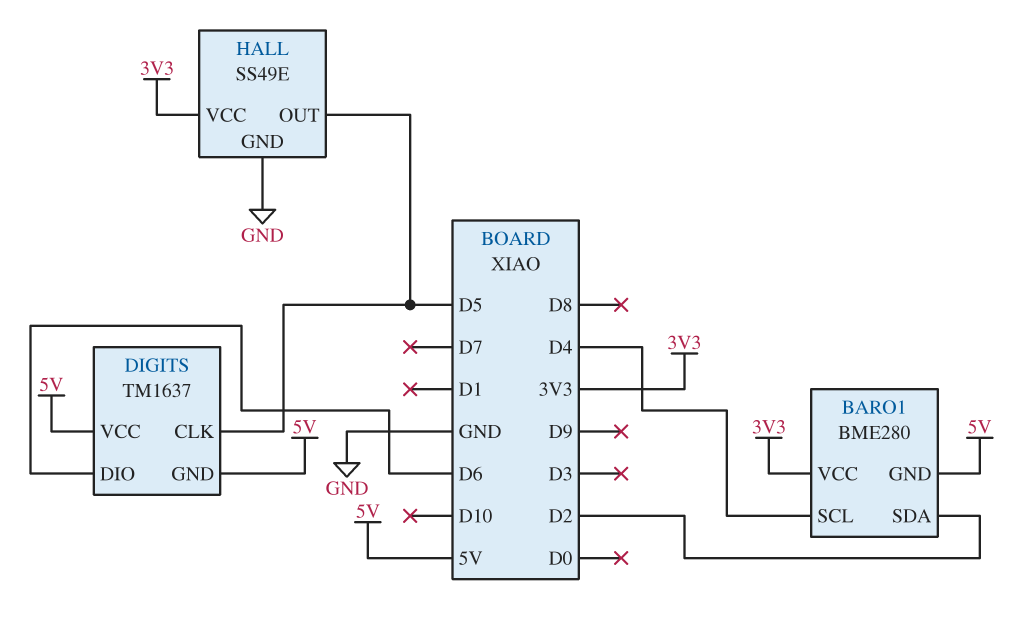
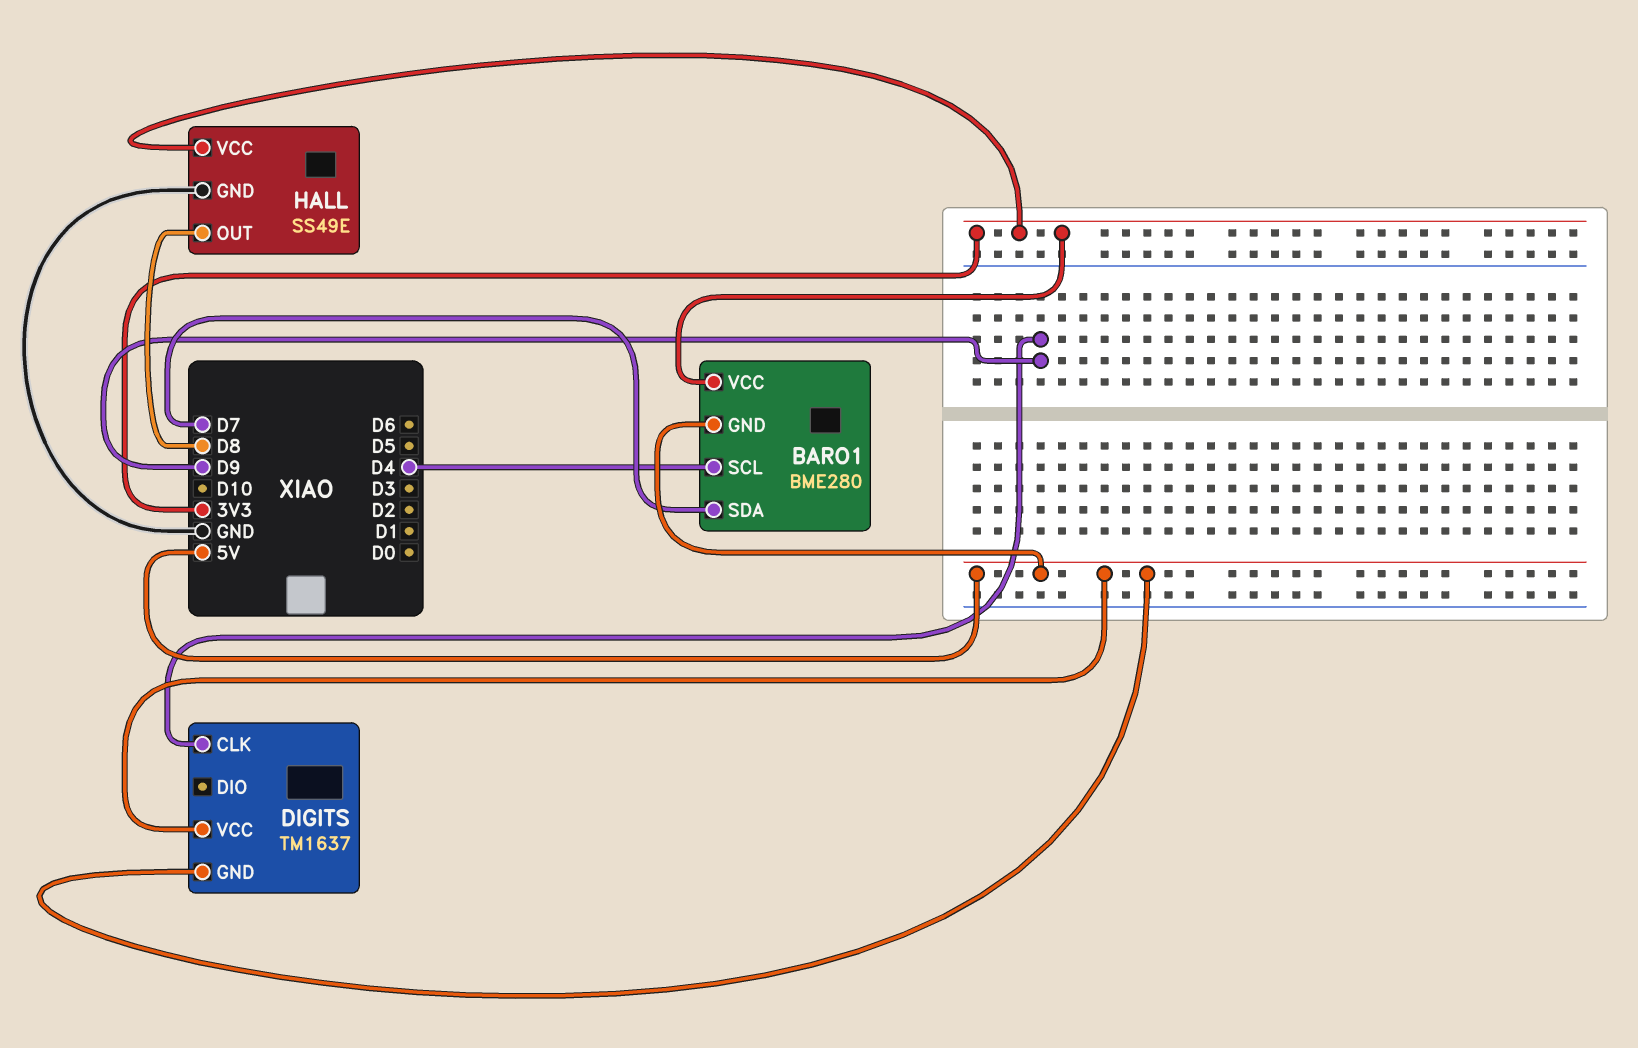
BARO1 pin SDA: D2 -> D7
DIGITS pin CLK: D5 -> D9
DIGITS pin DIO: D6 -> none
HALL pin OUT: D5 -> D8

